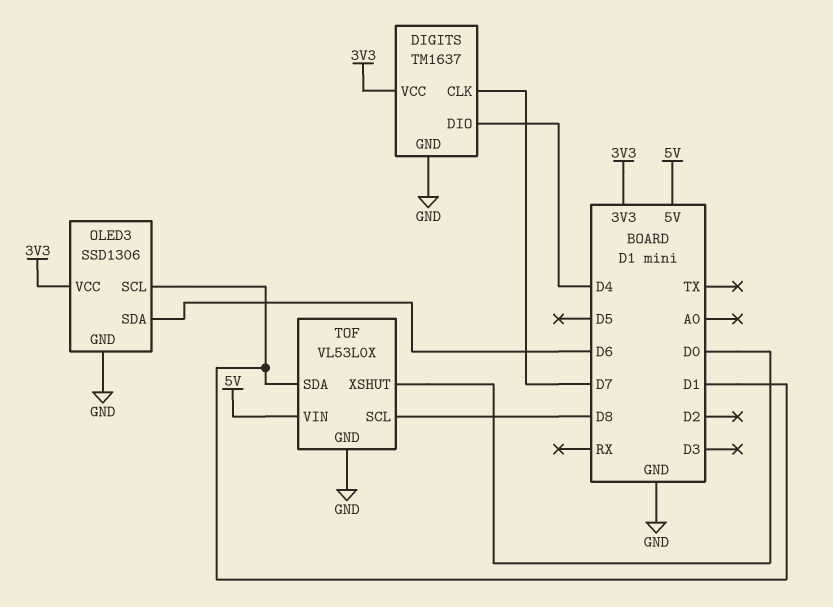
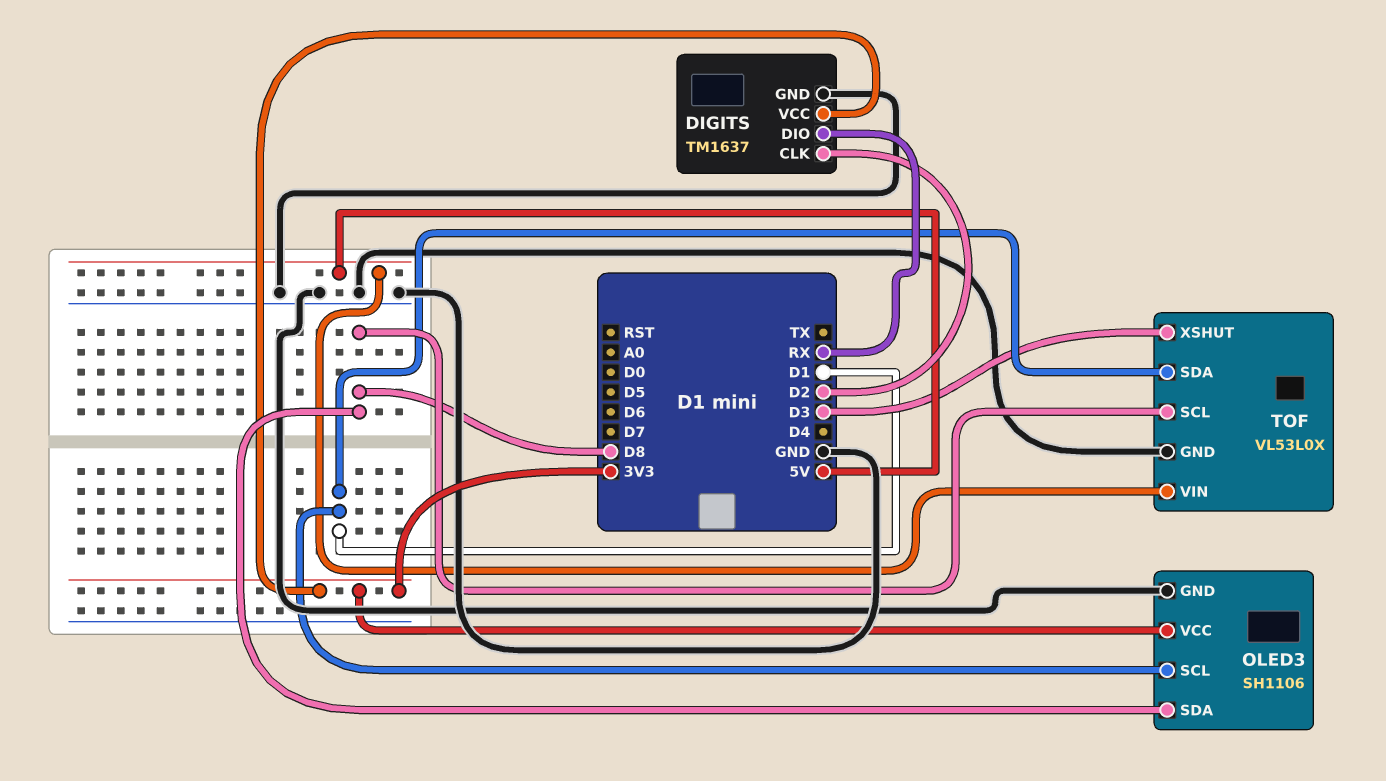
DIGITS pin CLK: D7 -> D2
DIGITS pin DIO: D4 -> RX
OLED3: SSD1306 -> SH1106
OLED3 pin SDA: D6 -> D8
TOF pin XSHUT: D0 -> D3

